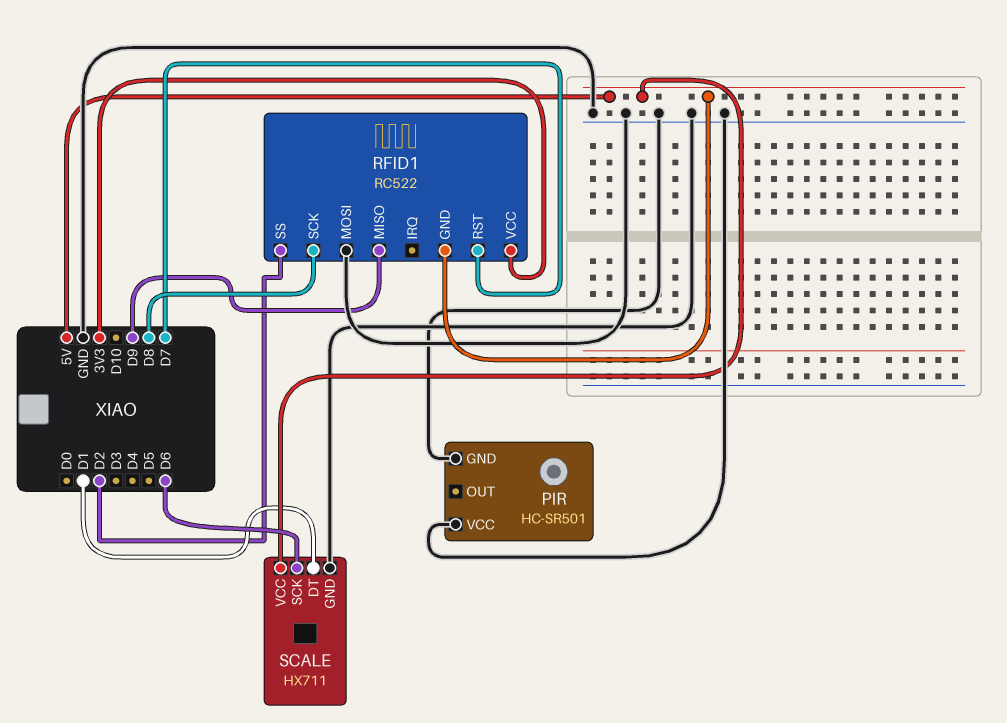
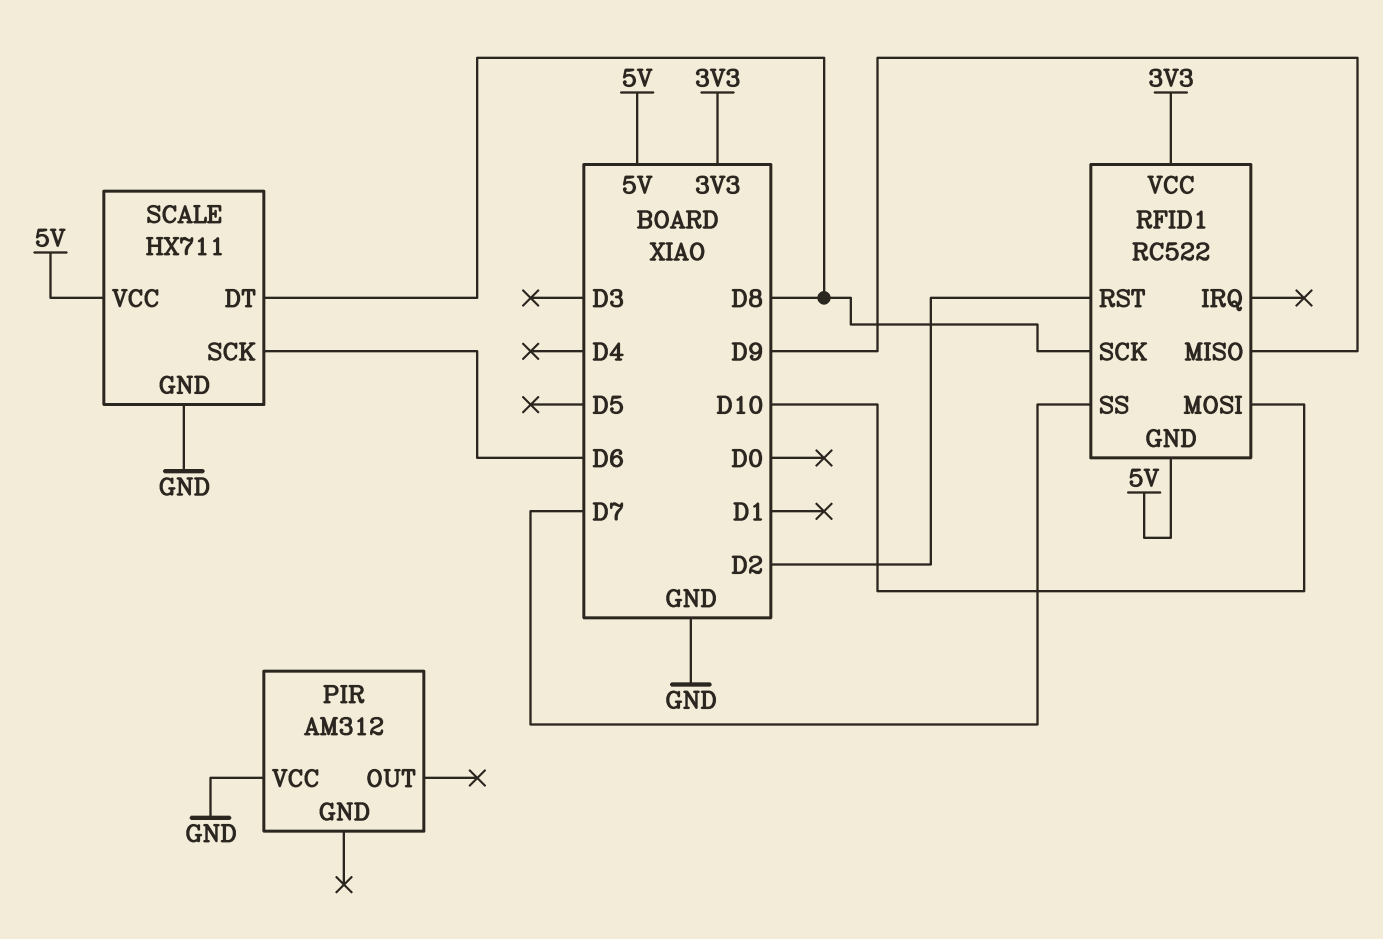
PIR: HC-SR501 -> AM312
PIR pin GND: GND -> none
RFID1 pin MOSI: GND -> D10
RFID1 pin RST: D7 -> D2
RFID1 pin SS: D2 -> D7
SCALE pin DT: D1 -> D8

